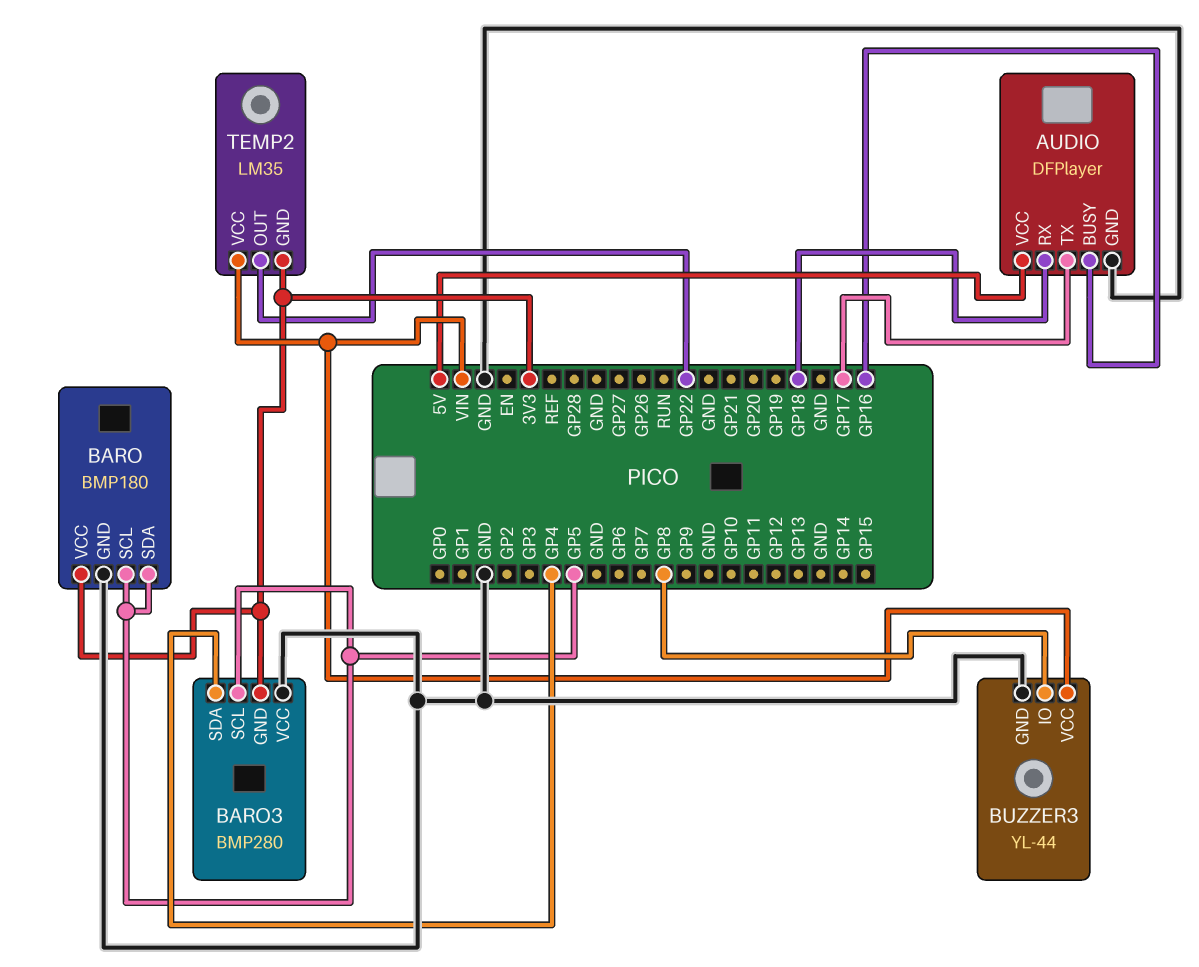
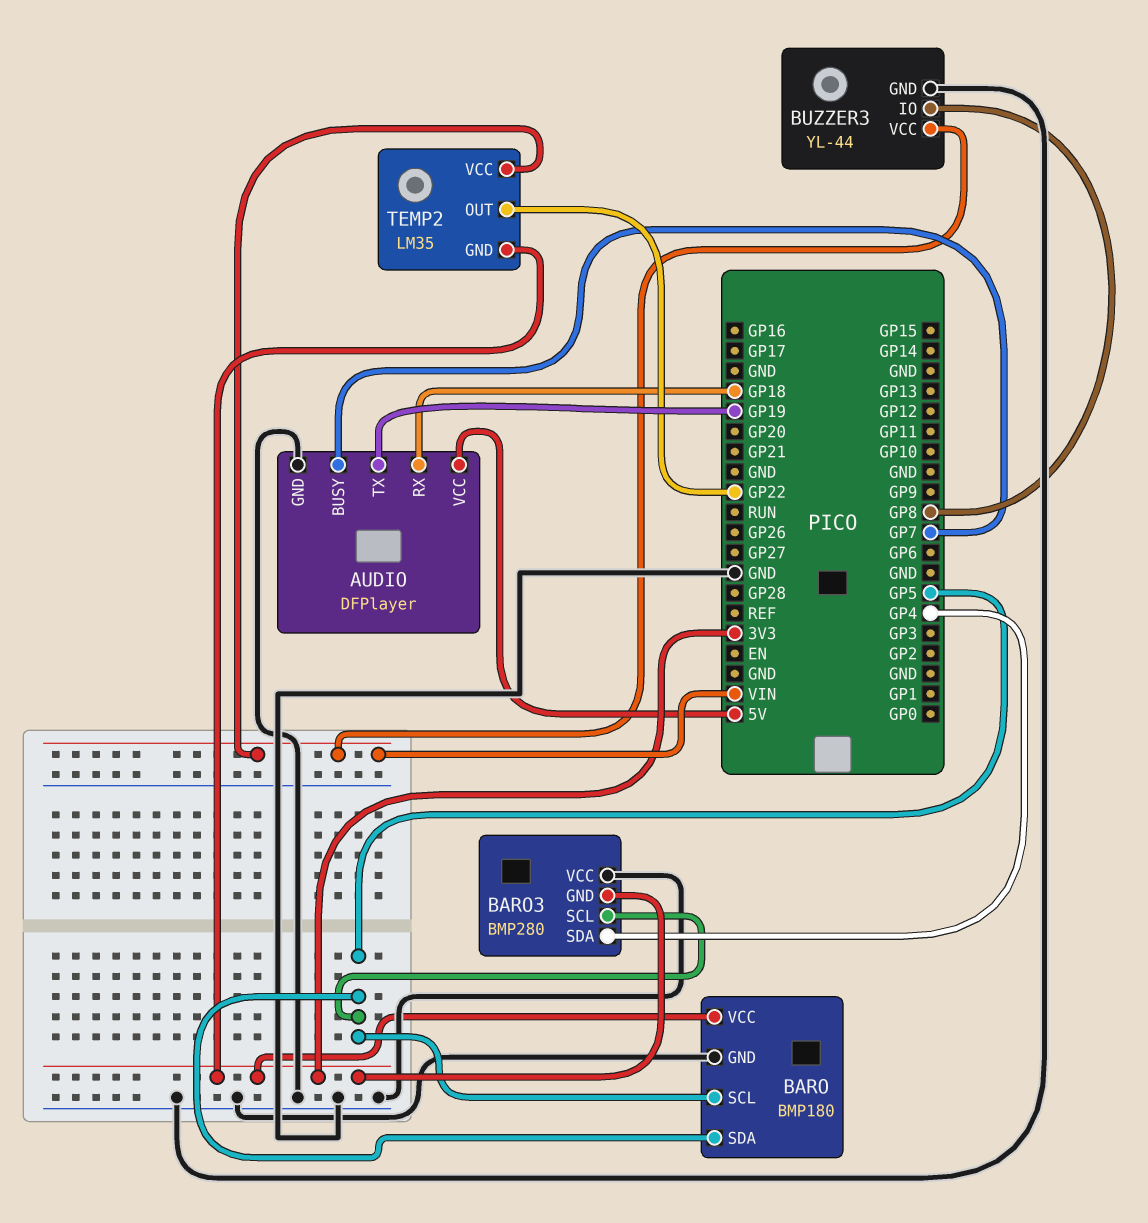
AUDIO pin BUSY: GP16 -> GP7
AUDIO pin TX: GP17 -> GP19

